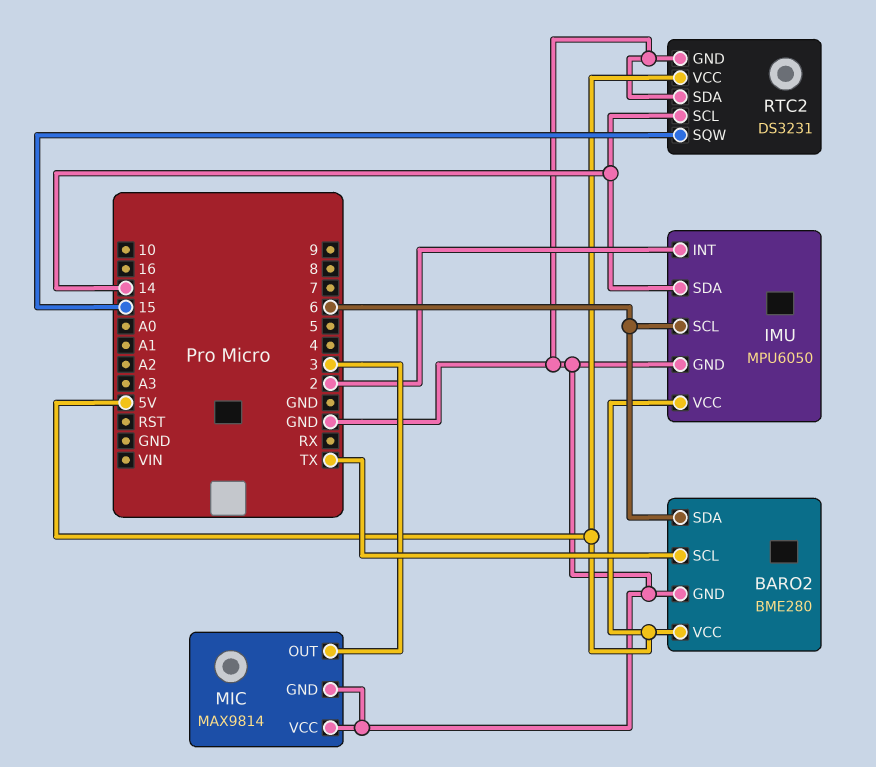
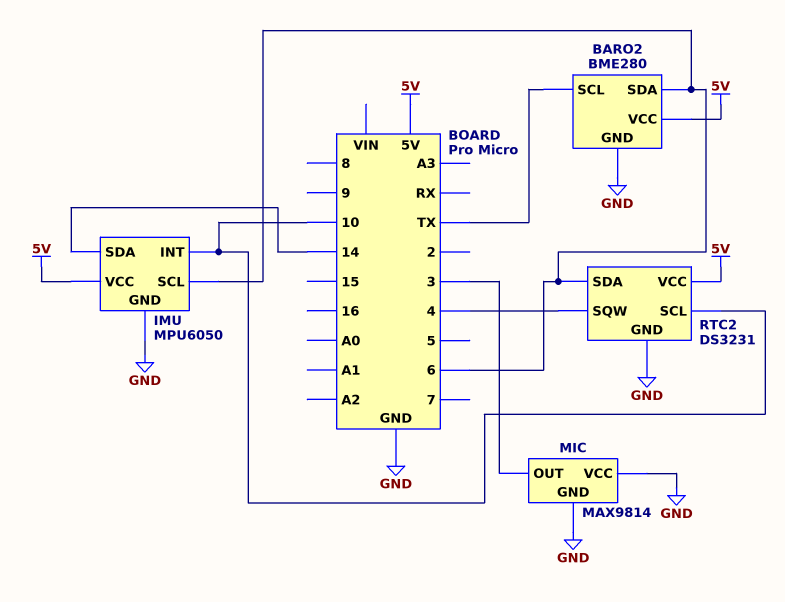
IMU pin INT: 2 -> 10
RTC2 pin SCL: 14 -> 10
RTC2 pin SDA: GND -> 6
RTC2 pin SQW: 15 -> 4

